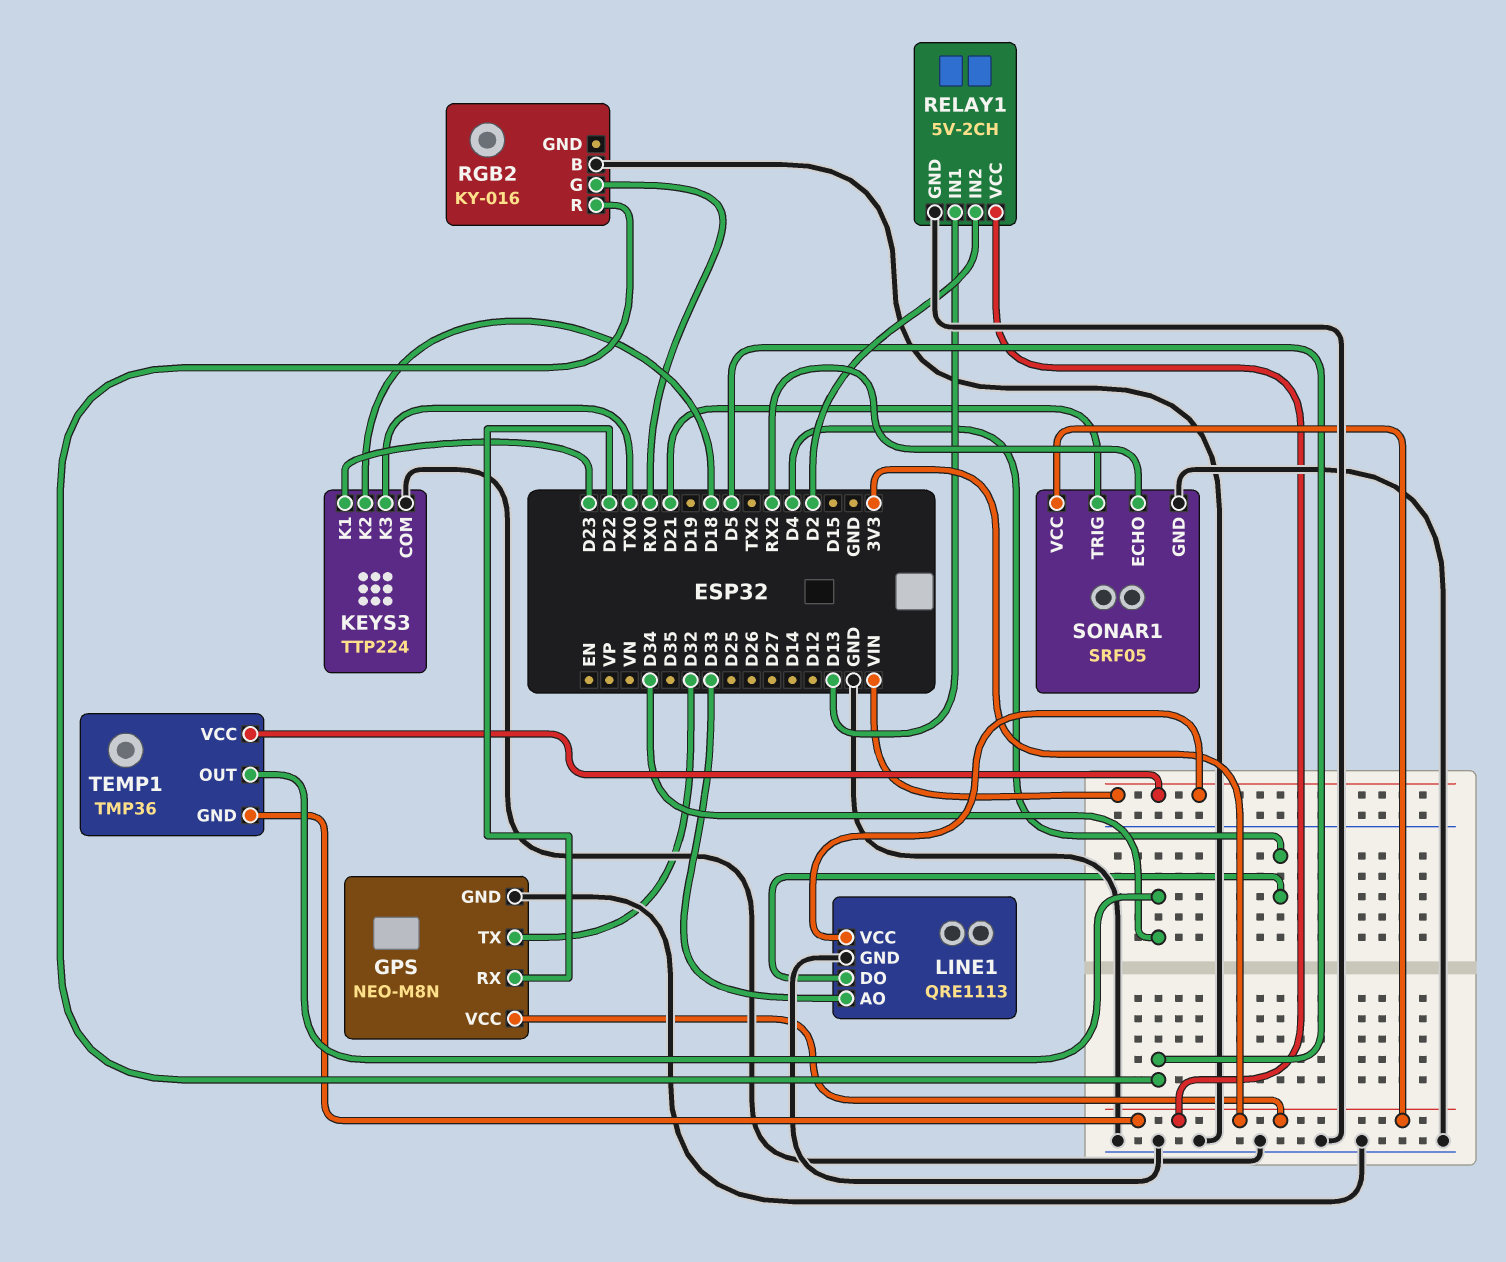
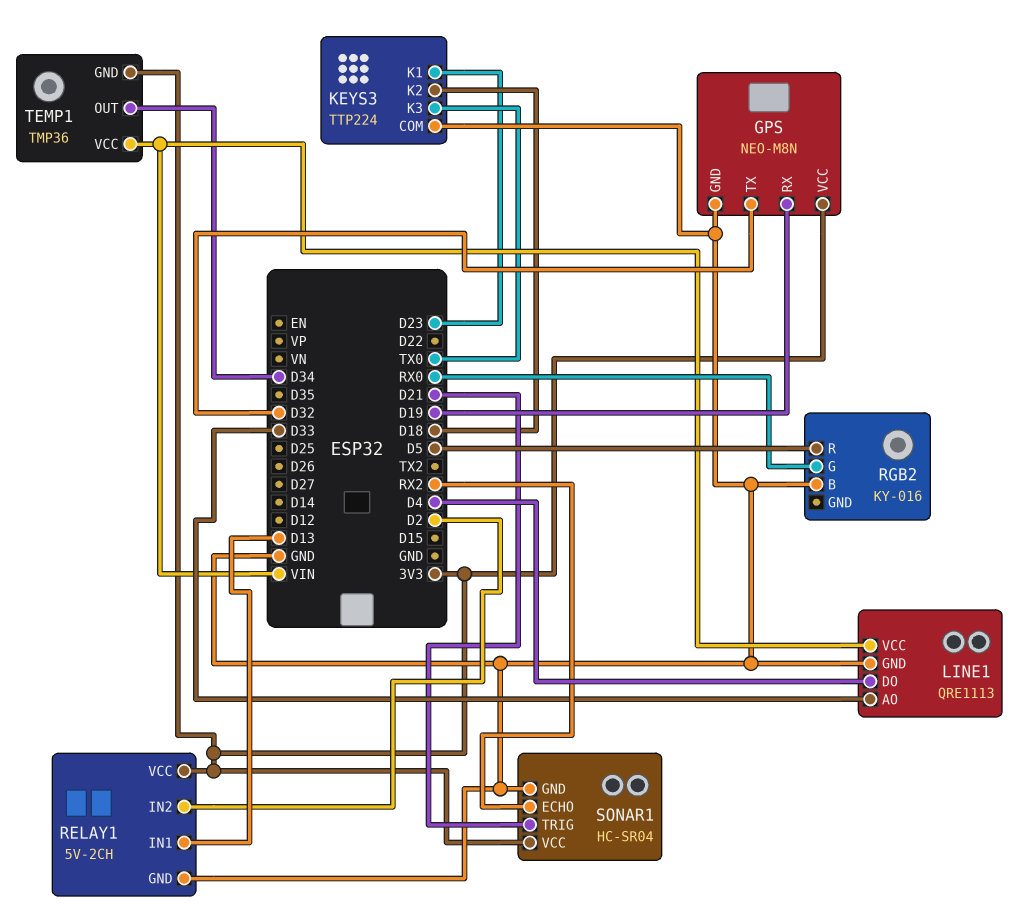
GPS pin RX: D22 -> D19
SONAR1: SRF05 -> HC-SR04

